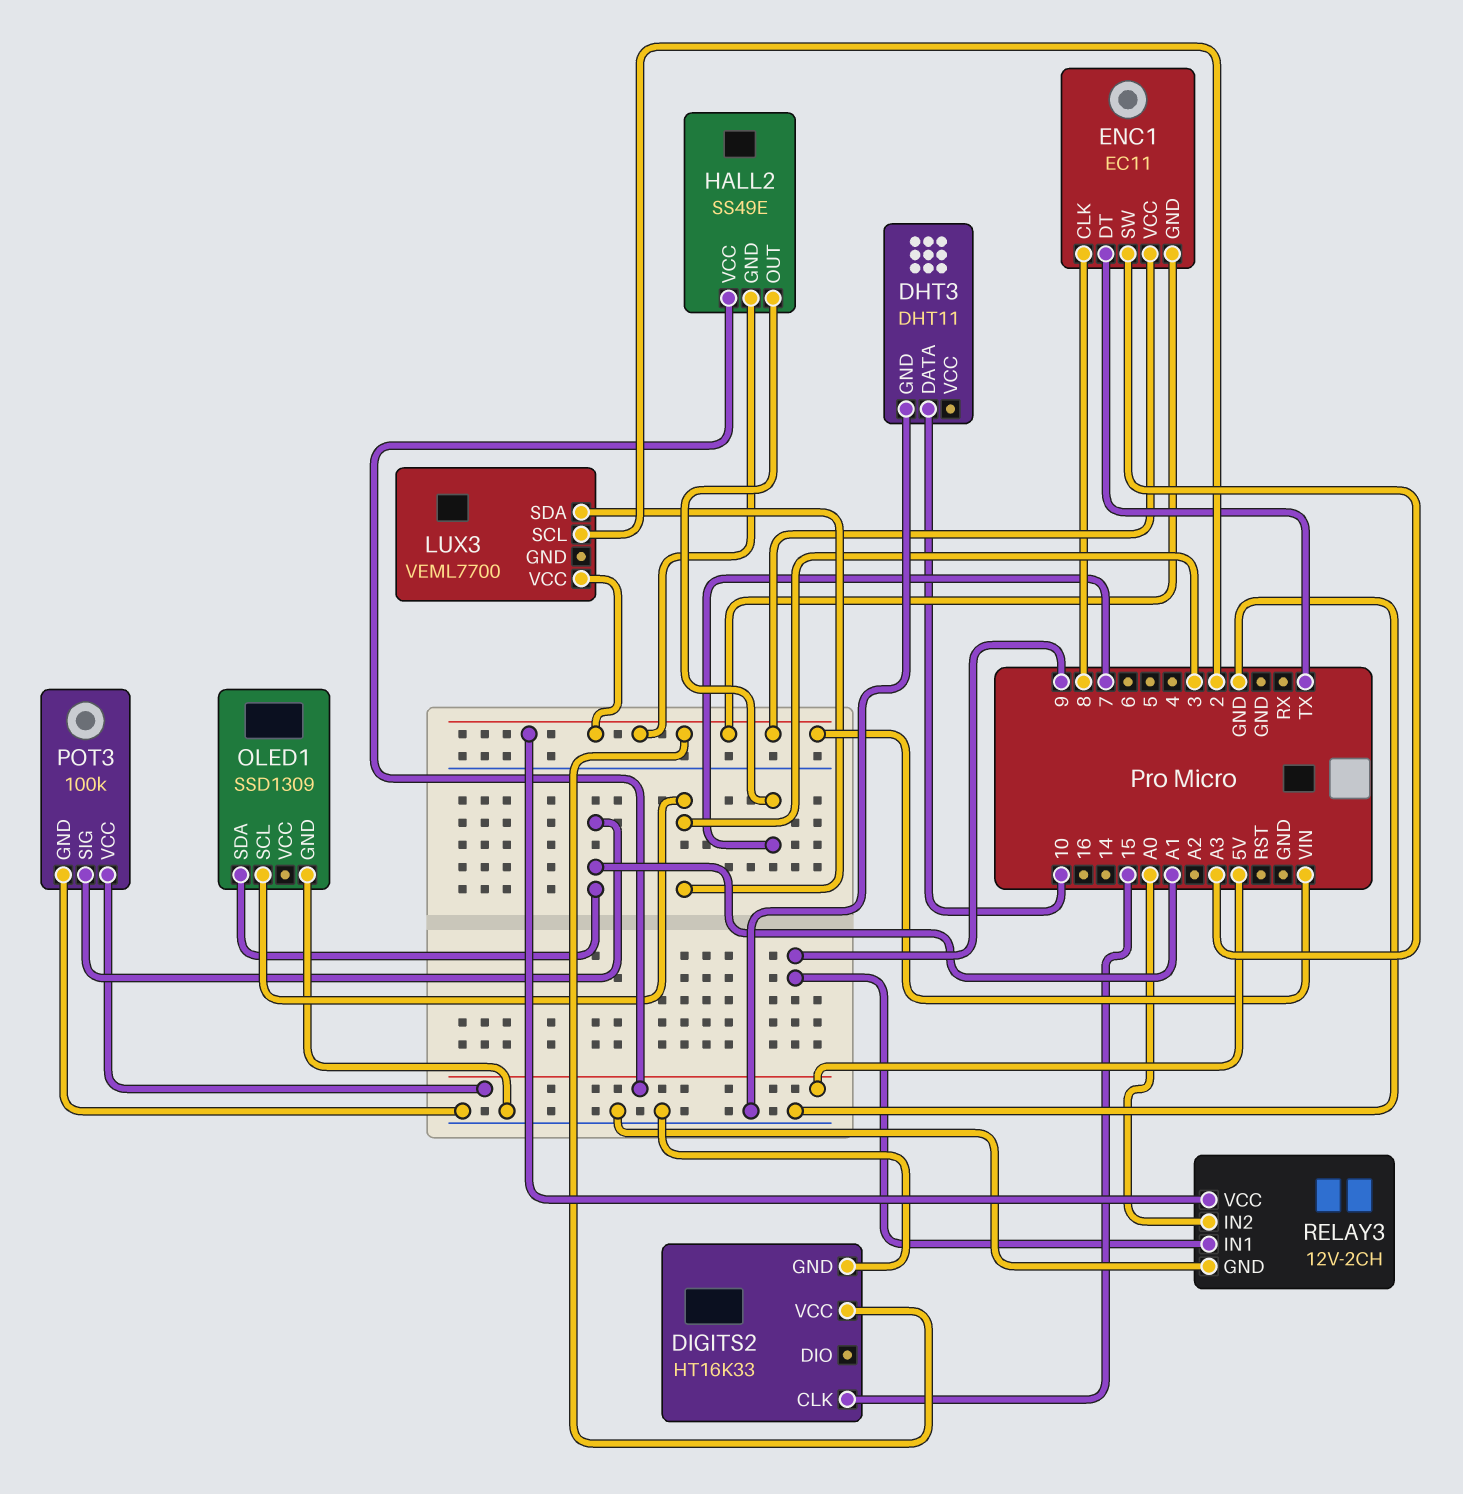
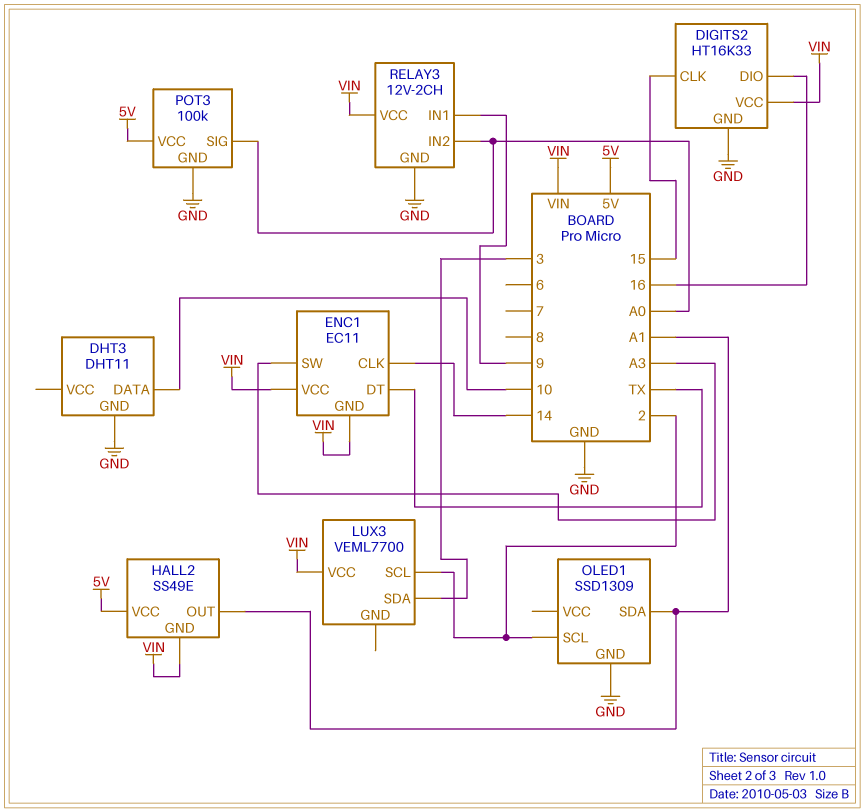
DIGITS2 pin DIO: none -> 16
ENC1 pin CLK: 8 -> 14
HALL2 pin OUT: 7 -> A1
OLED1 pin SCL: 3 -> 2
POT3 pin SIG: A1 -> A0

